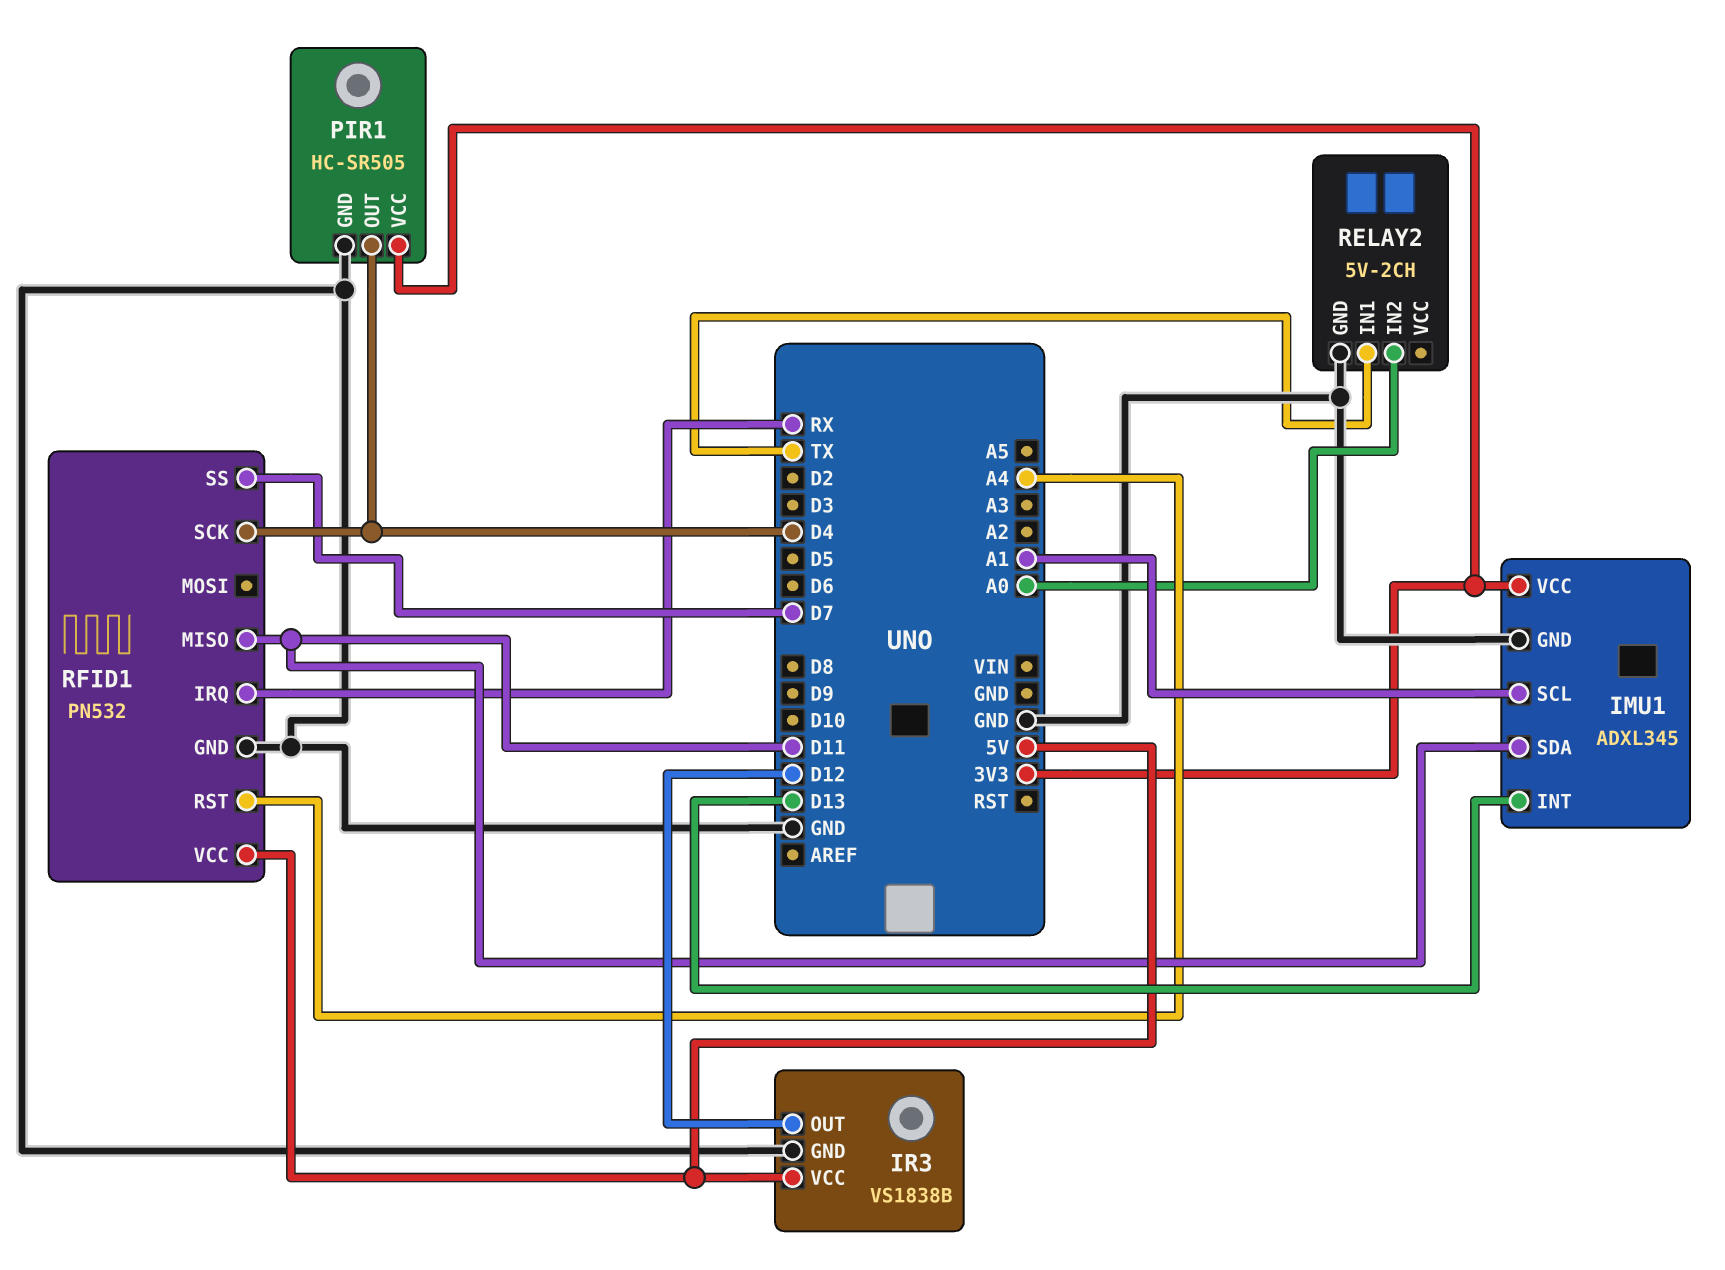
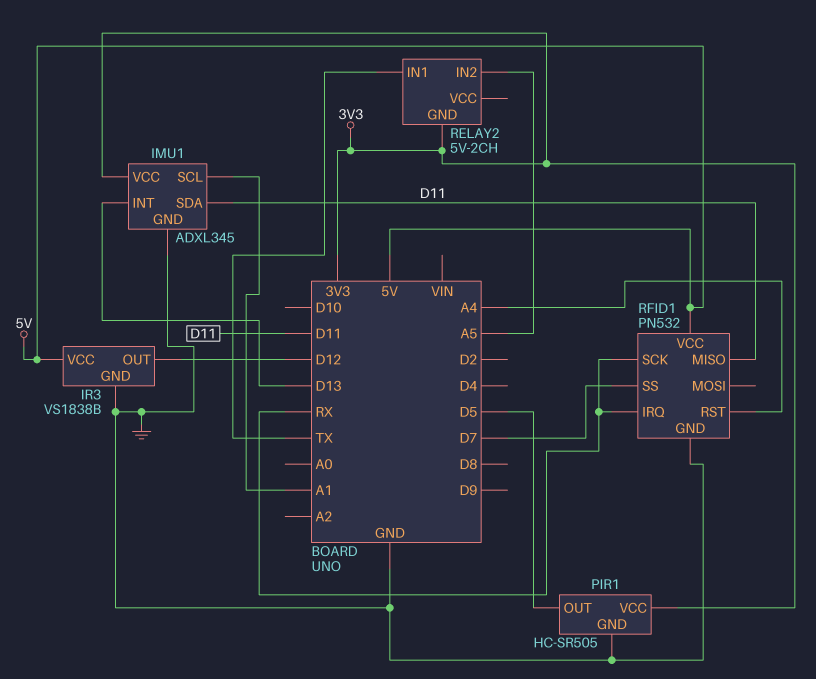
PIR1 pin OUT: D4 -> D5
RELAY2 pin GND: GND -> 3V3
RELAY2 pin IN2: A0 -> A5
RFID1 pin SCK: D4 -> RX

